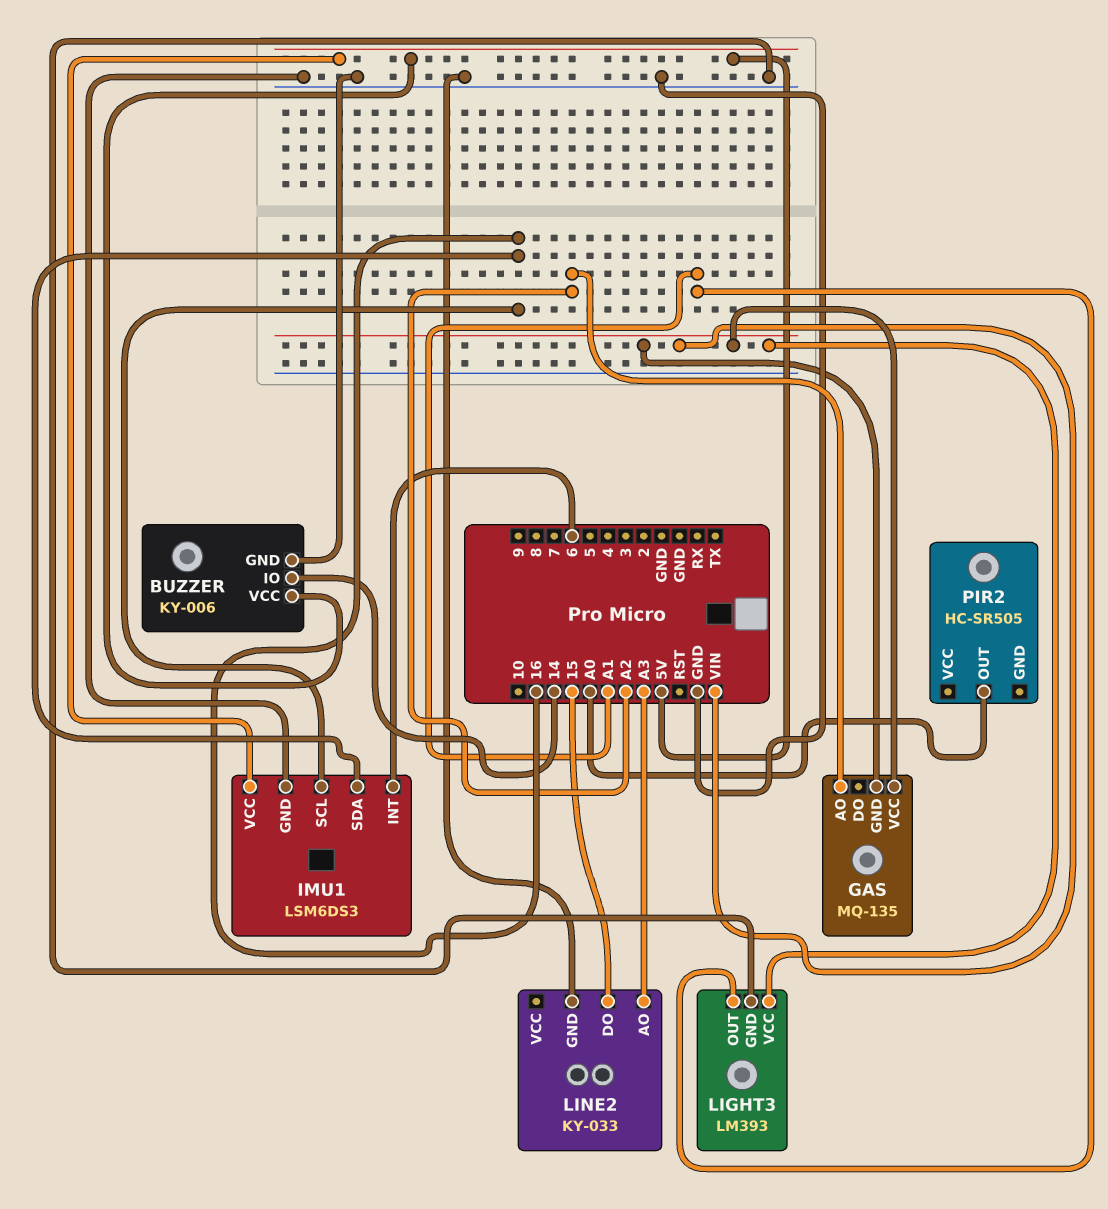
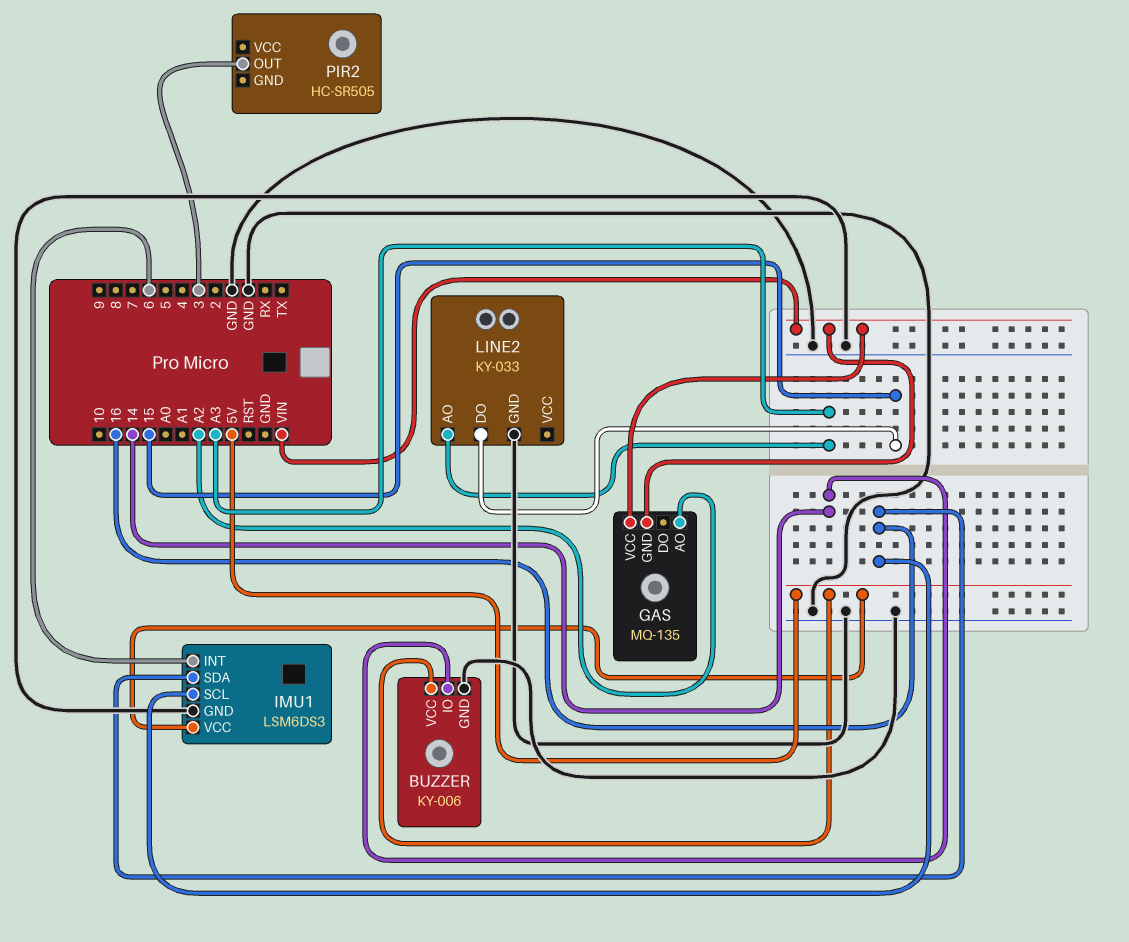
LIGHT3: LM393 -> none
LIGHT3 pin GND: GND -> none
LIGHT3 pin OUT: A1 -> none
LIGHT3 pin VCC: VIN -> none
PIR2 pin OUT: A0 -> 3

